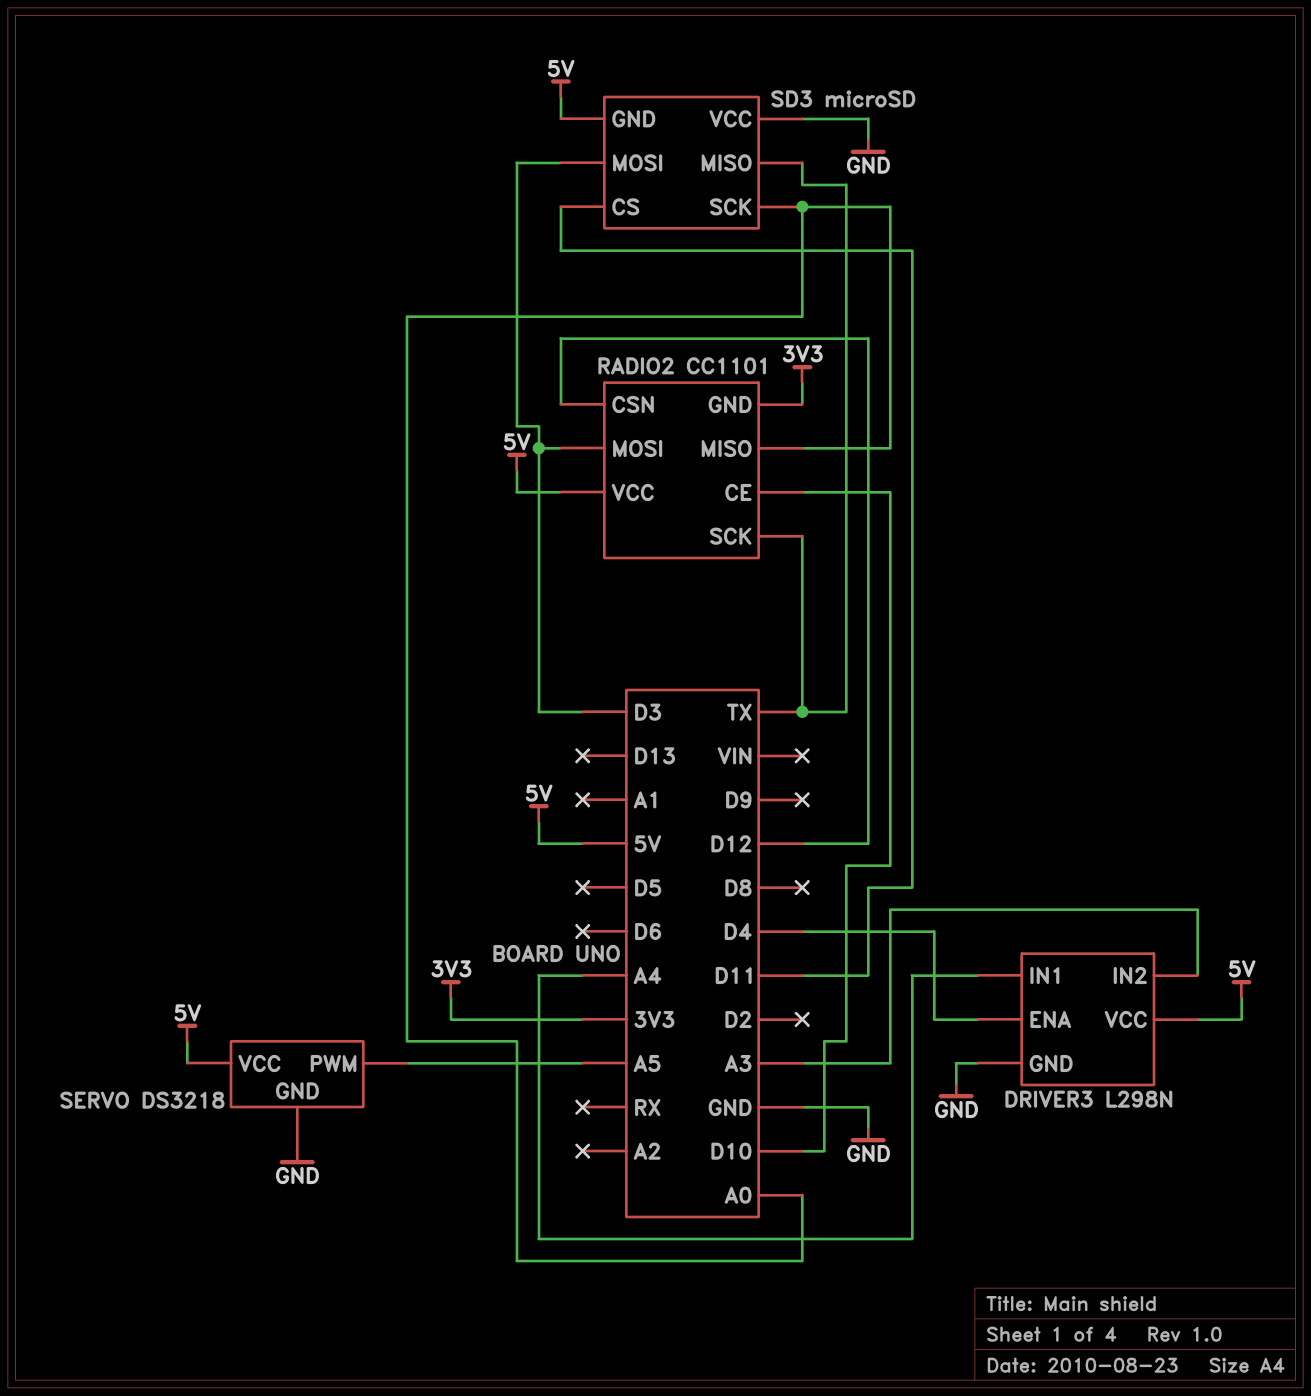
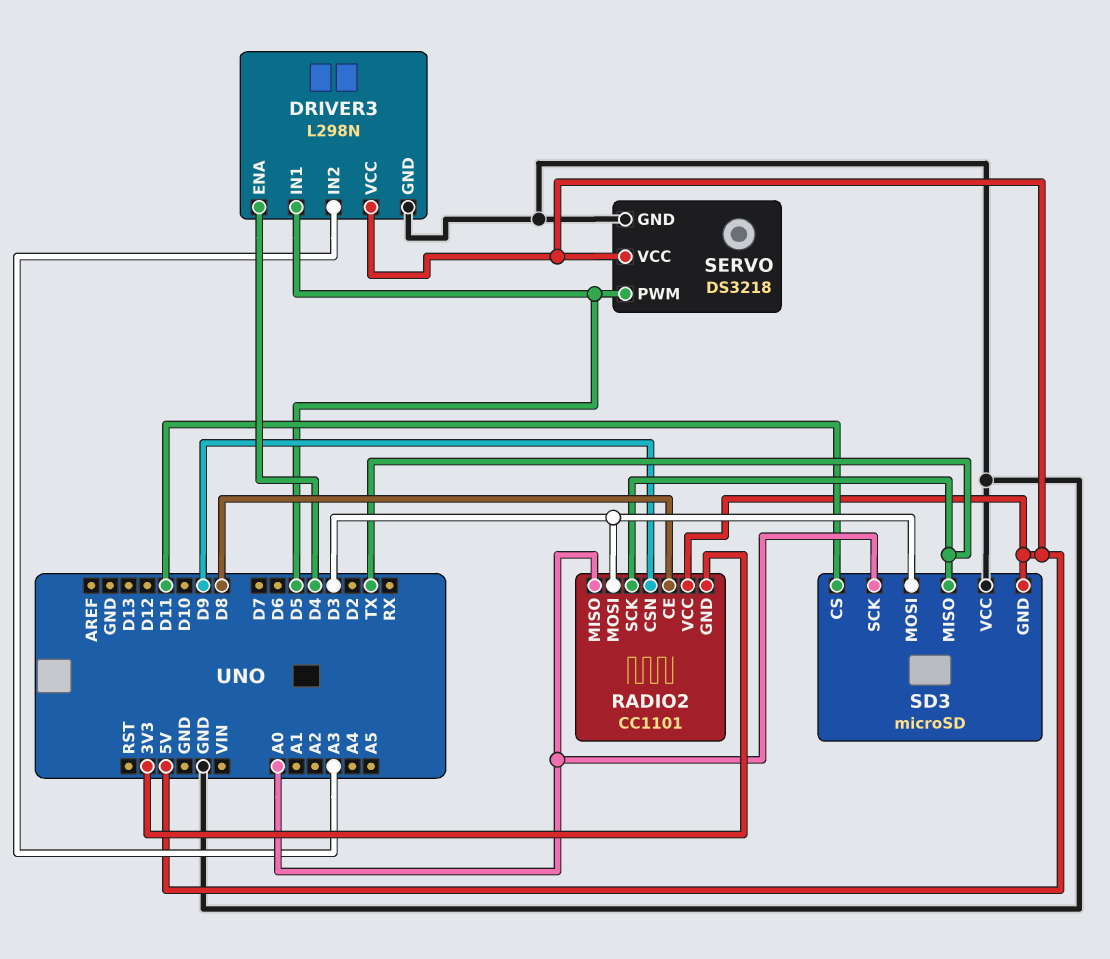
DRIVER3 pin IN1: A4 -> D5
RADIO2 pin CE: D10 -> D8
RADIO2 pin CSN: D12 -> D9
SERVO pin PWM: A5 -> D5

